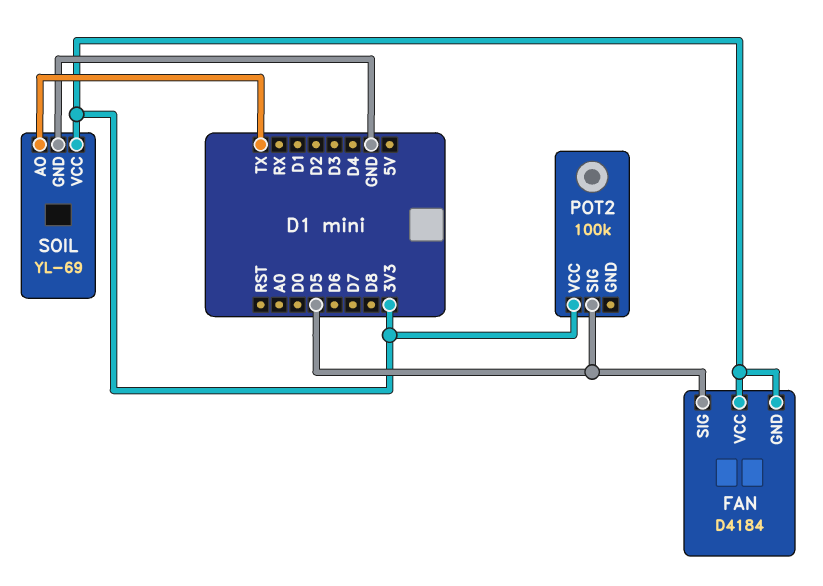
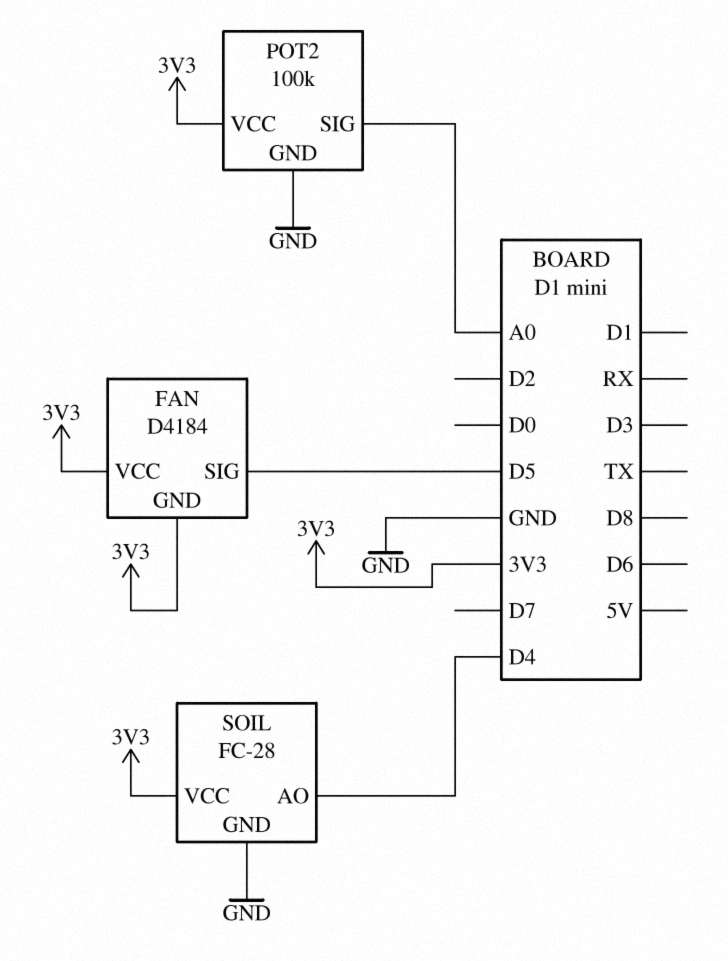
POT2 pin GND: none -> GND
POT2 pin SIG: D5 -> A0
SOIL: YL-69 -> FC-28
SOIL pin AO: TX -> D4

